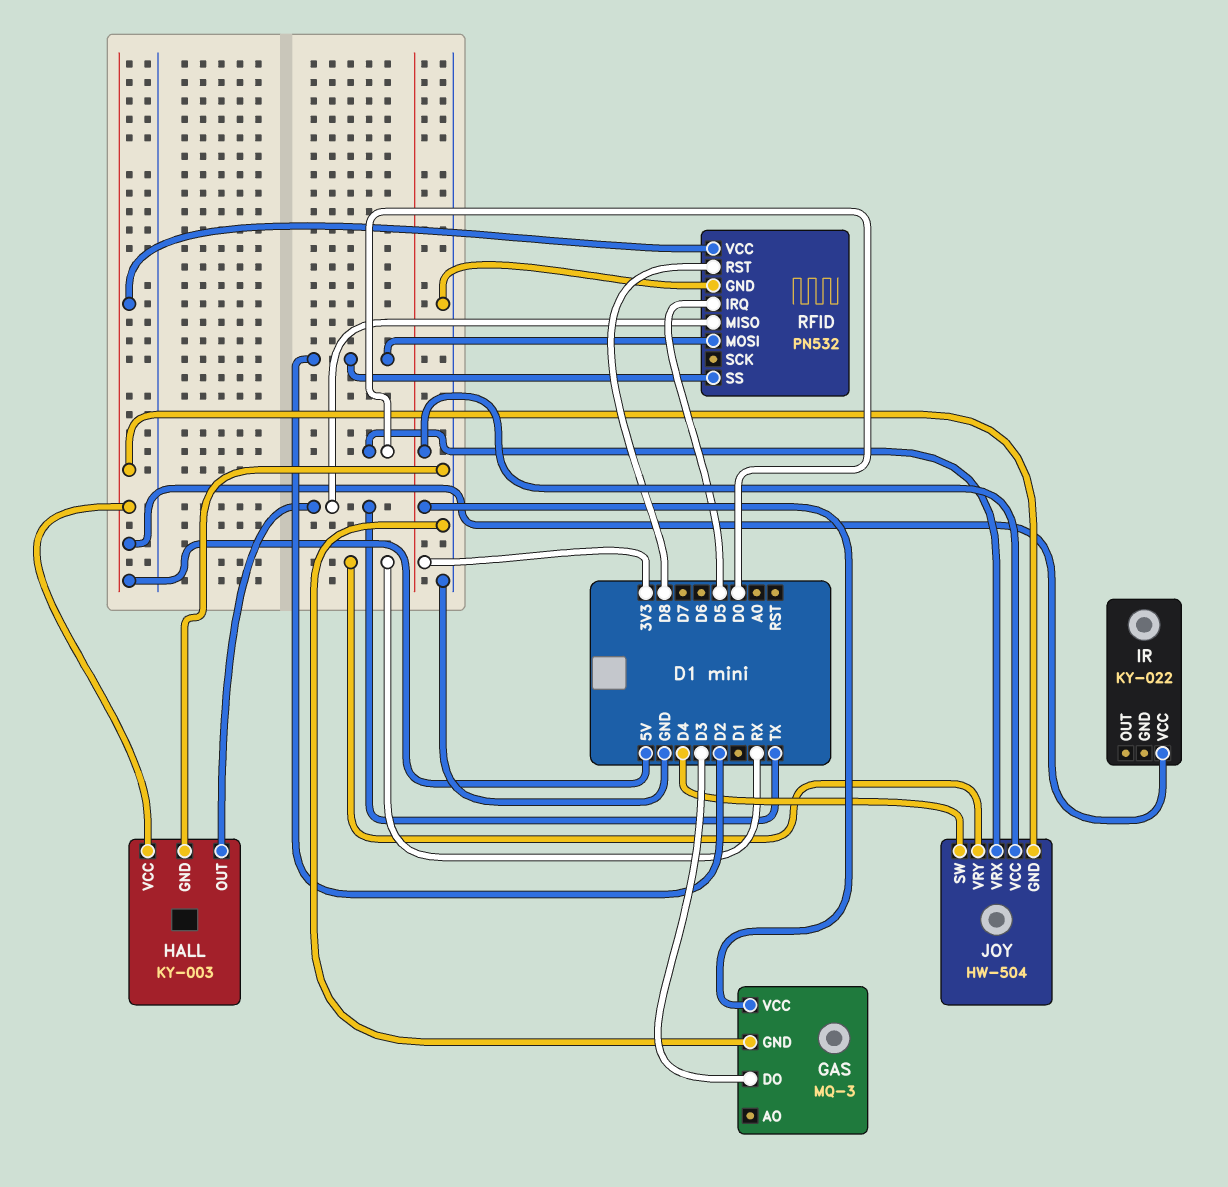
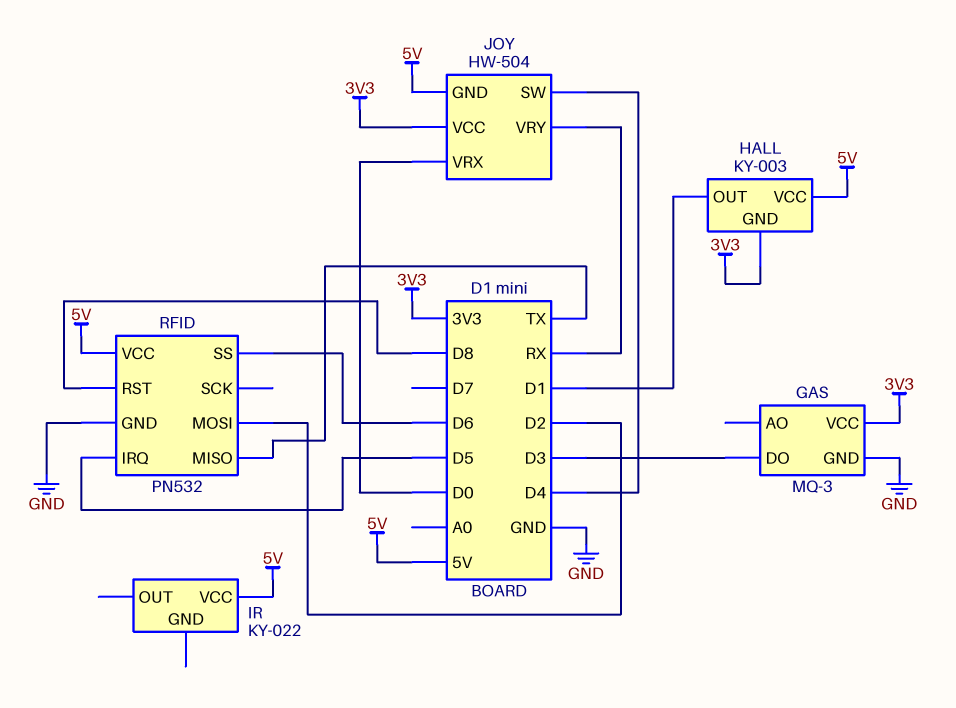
HALL pin GND: GND -> 3V3
HALL pin OUT: TX -> D1
RFID pin SS: D2 -> D6

